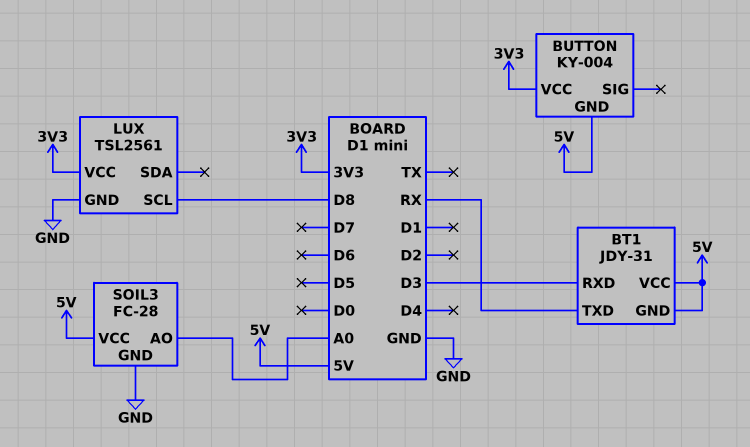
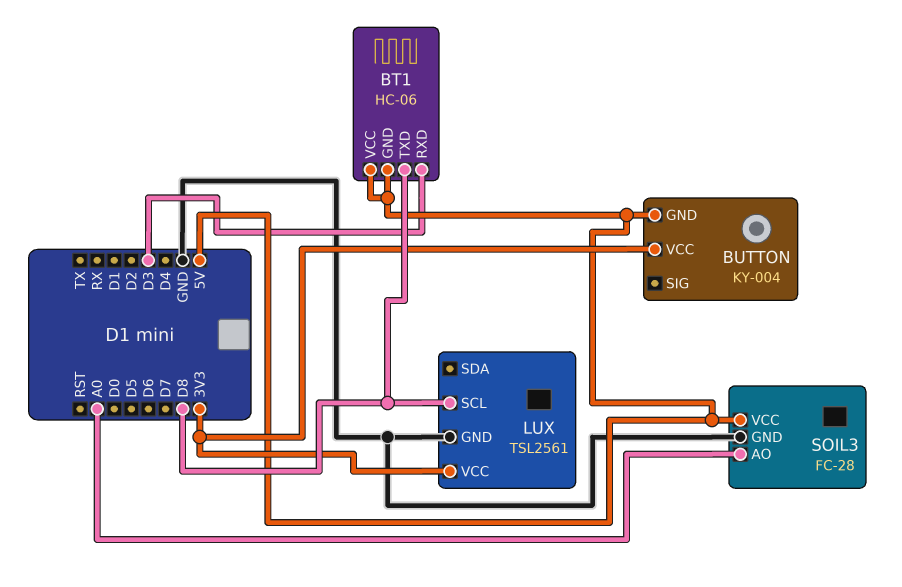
BT1: JDY-31 -> HC-06
BT1 pin TXD: RX -> D8

